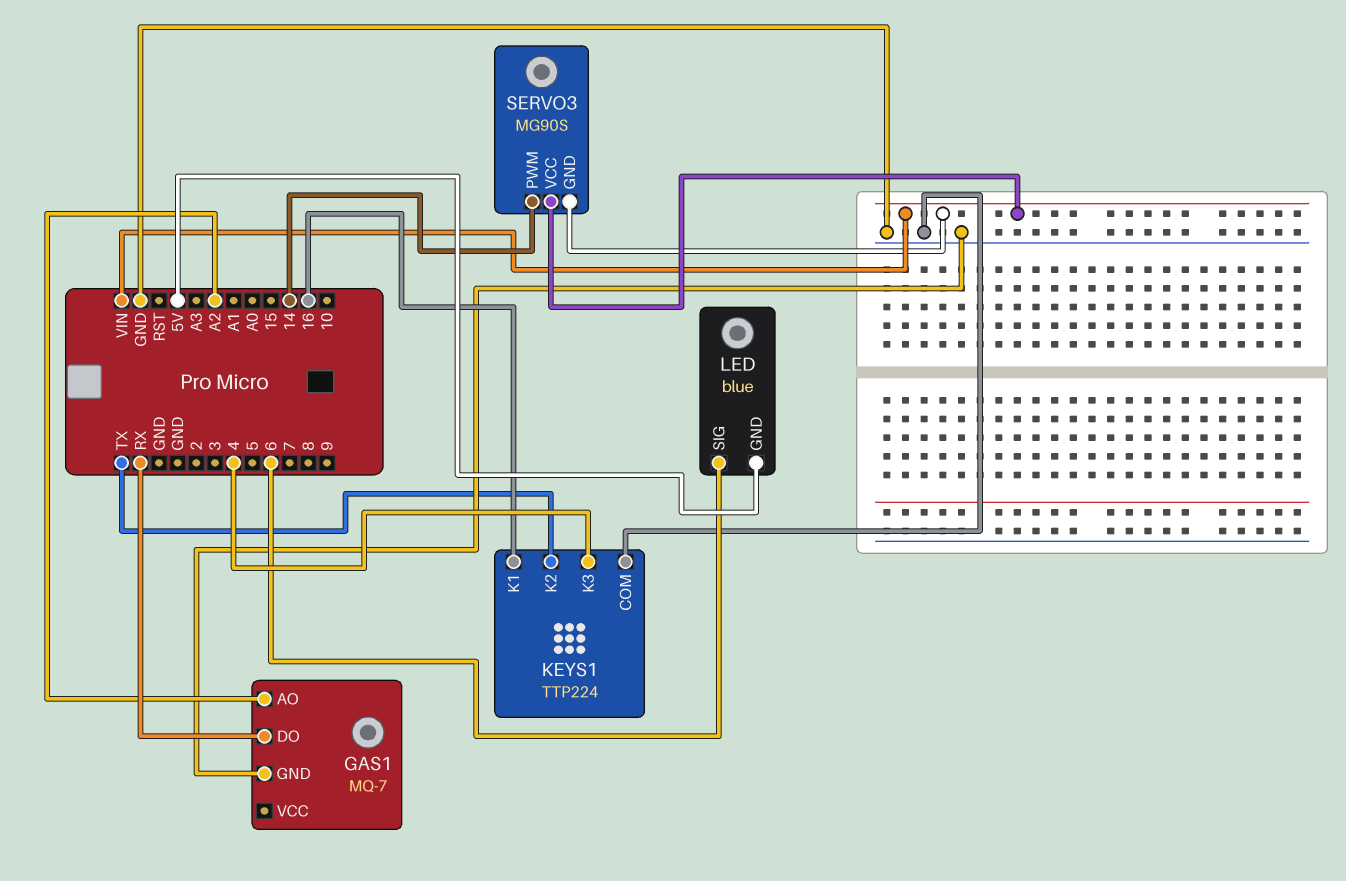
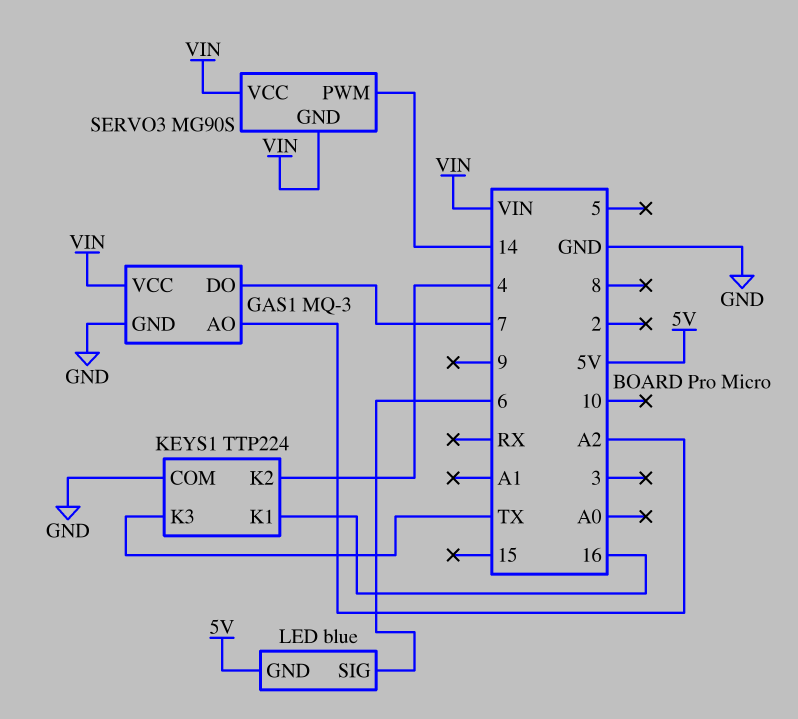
GAS1: MQ-7 -> MQ-3
GAS1 pin DO: RX -> 7
GAS1 pin VCC: none -> VIN
KEYS1 pin K2: TX -> 4
KEYS1 pin K3: 4 -> TX

